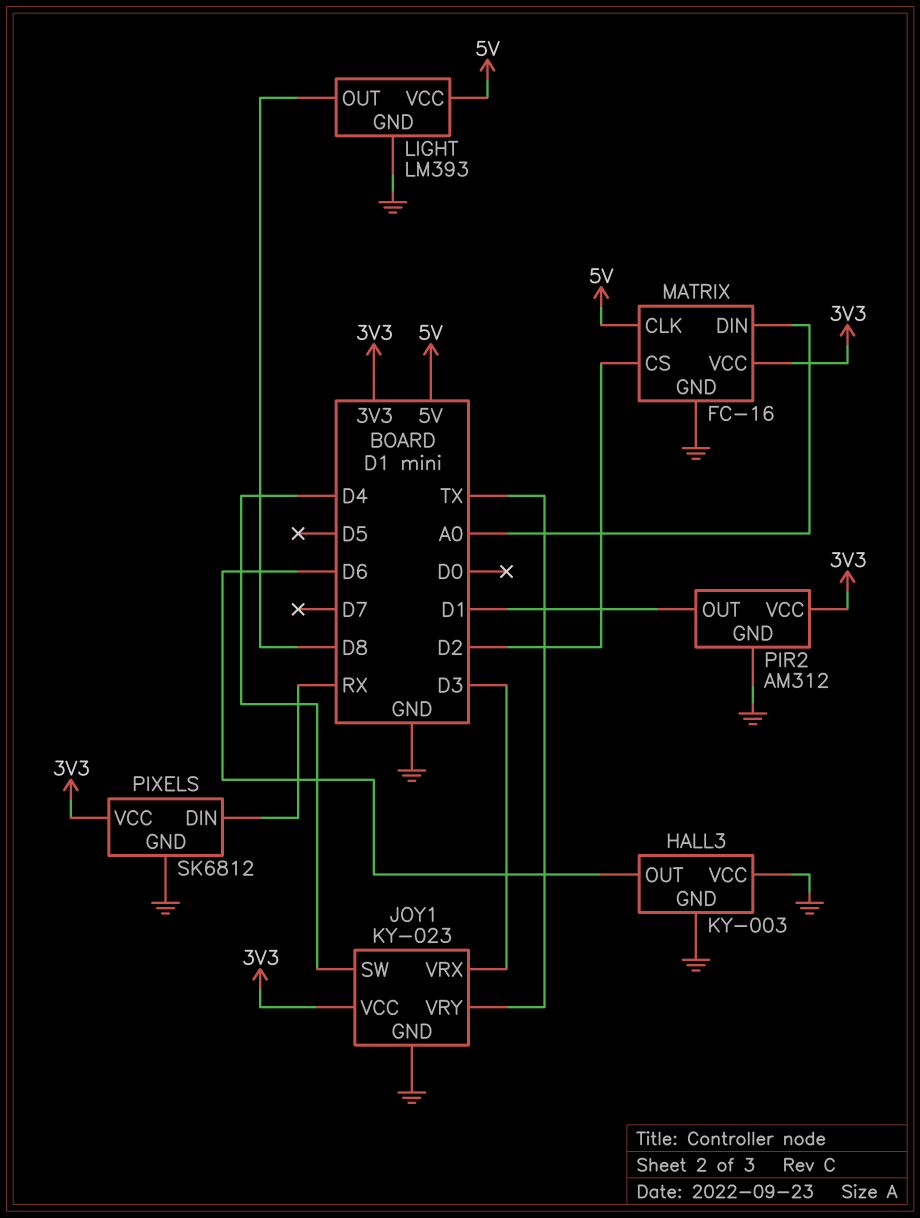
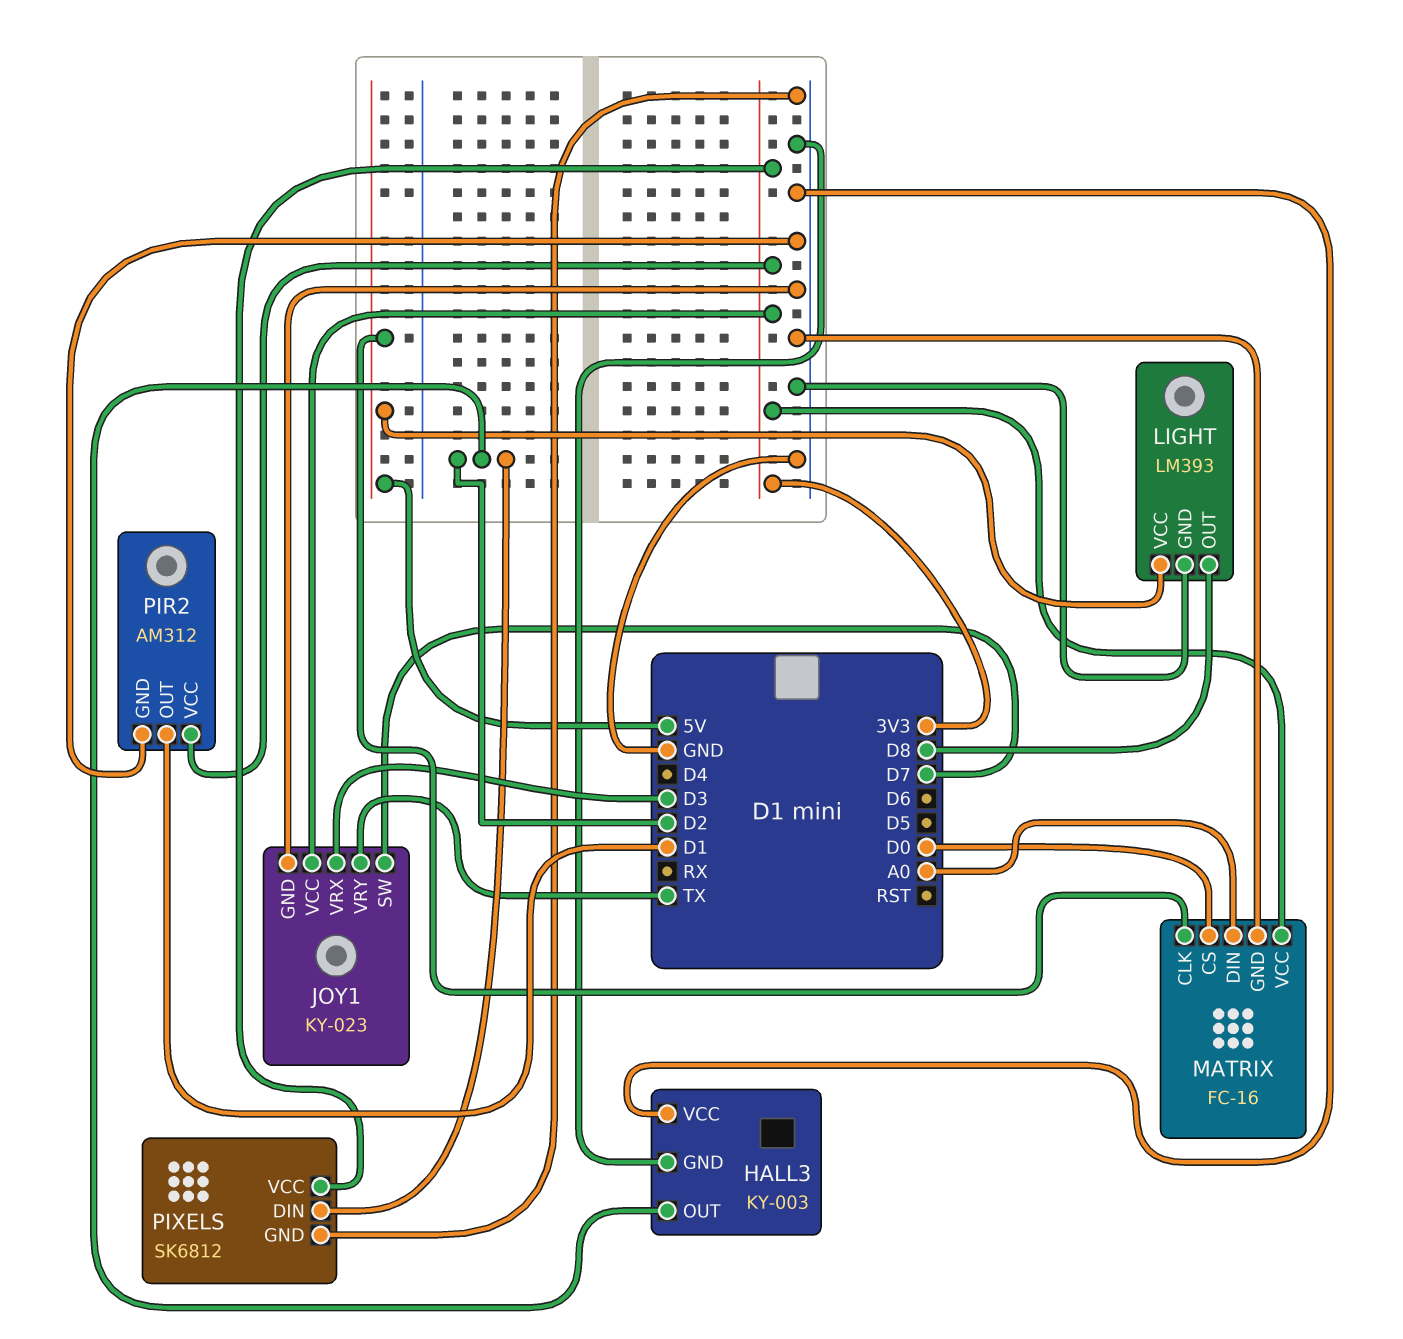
HALL3 pin OUT: D6 -> D2
JOY1 pin SW: D4 -> D7
MATRIX pin CS: D2 -> D0
PIXELS pin DIN: RX -> D2

